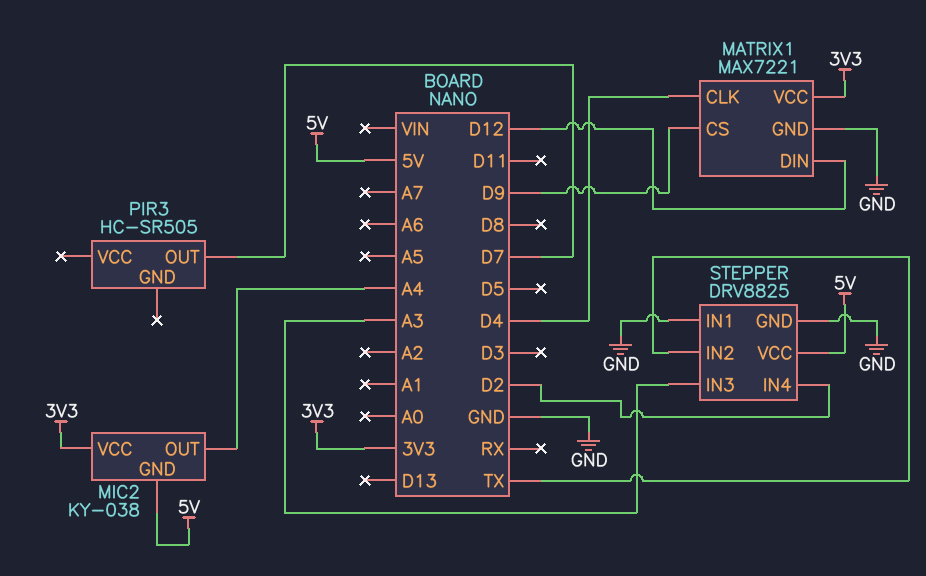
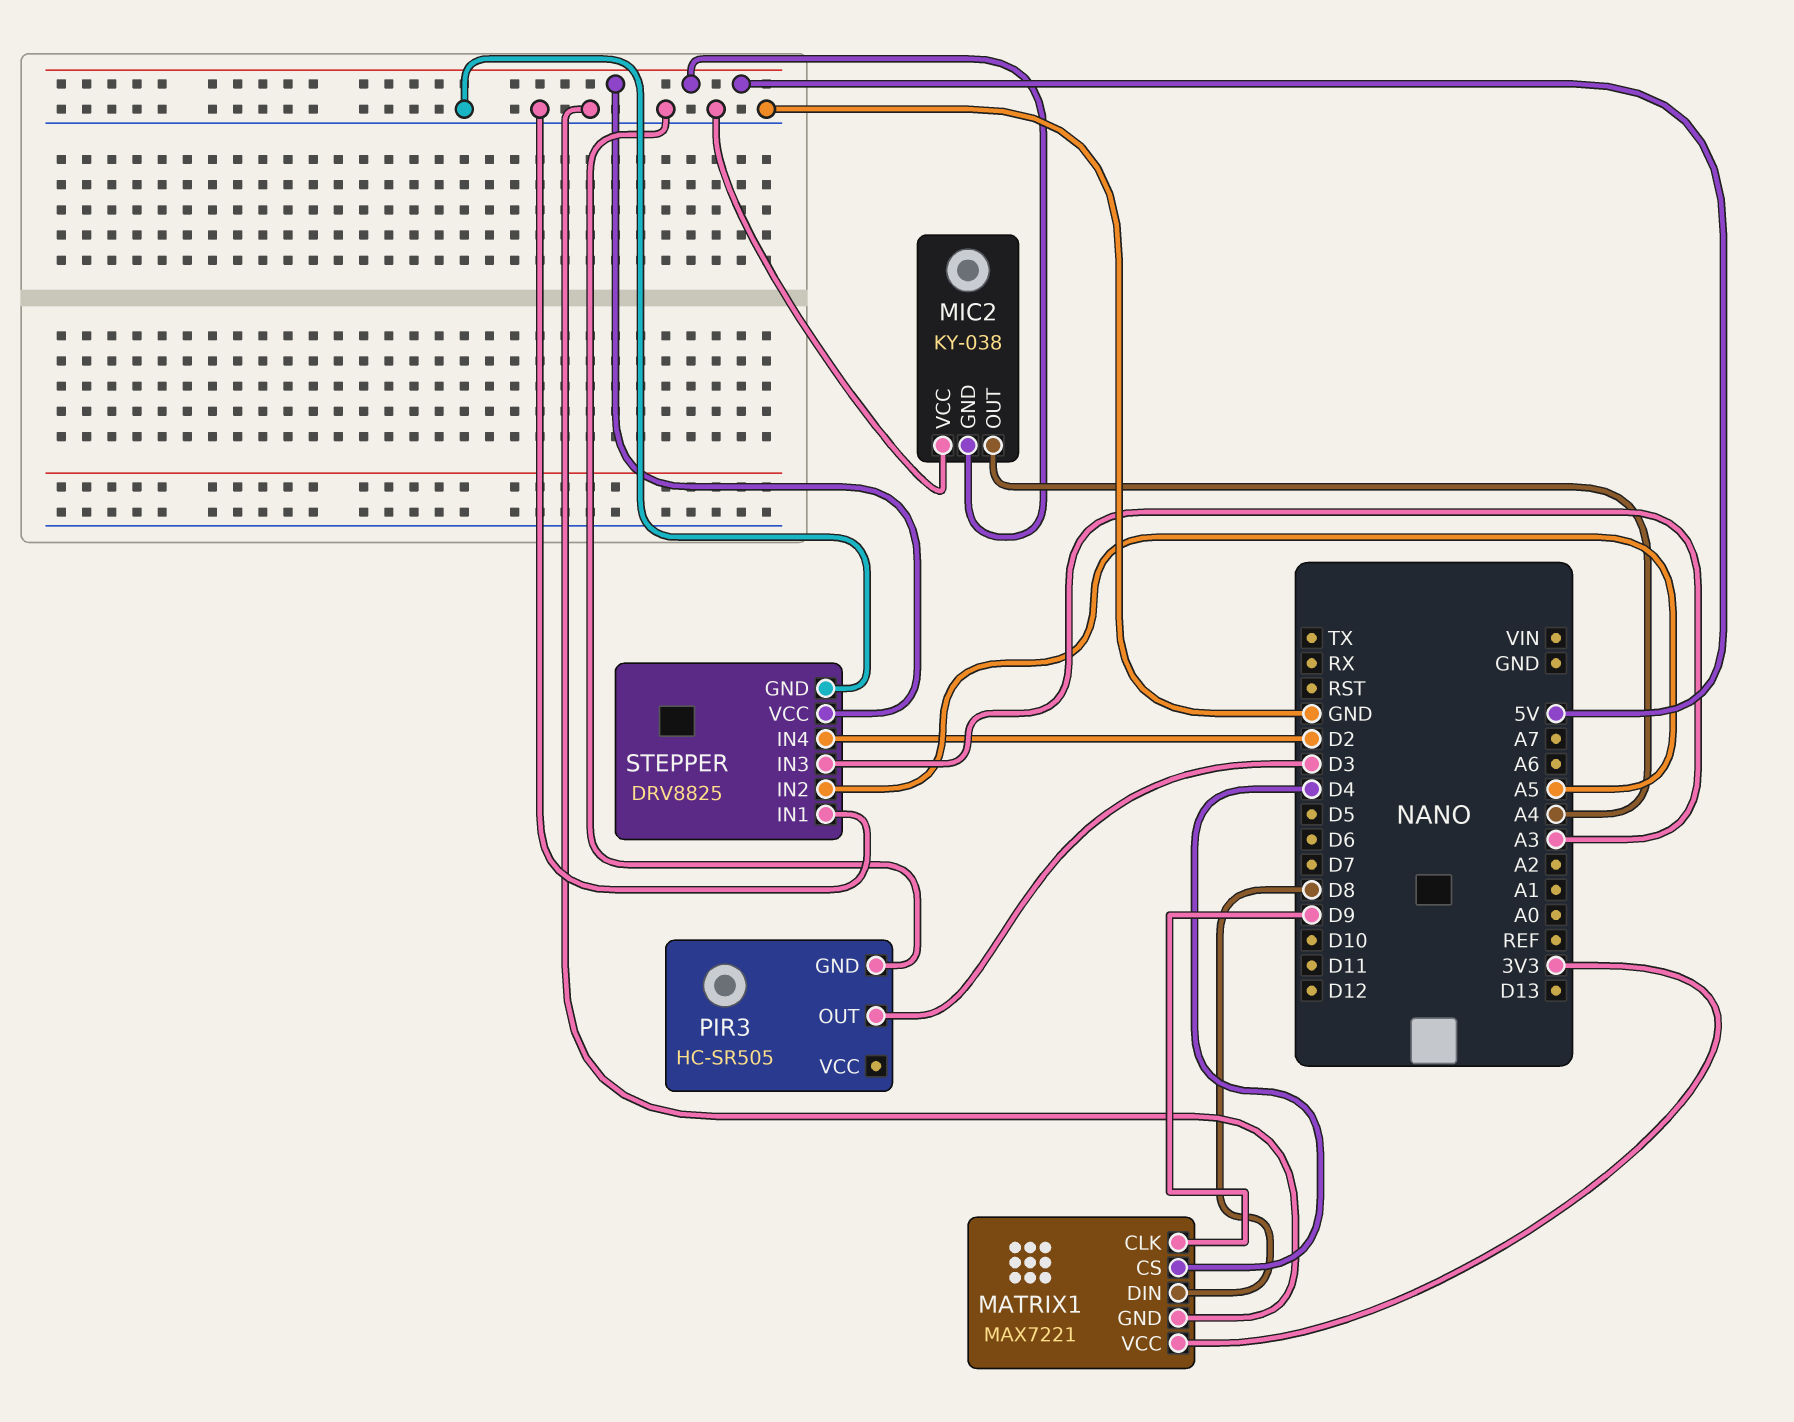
MATRIX1 pin CLK: D4 -> D9
MATRIX1 pin CS: D9 -> D4
MATRIX1 pin DIN: D12 -> D8
MIC2 pin VCC: 3V3 -> GND
PIR3 pin GND: none -> GND
PIR3 pin OUT: D7 -> D3
STEPPER pin IN2: TX -> A5

